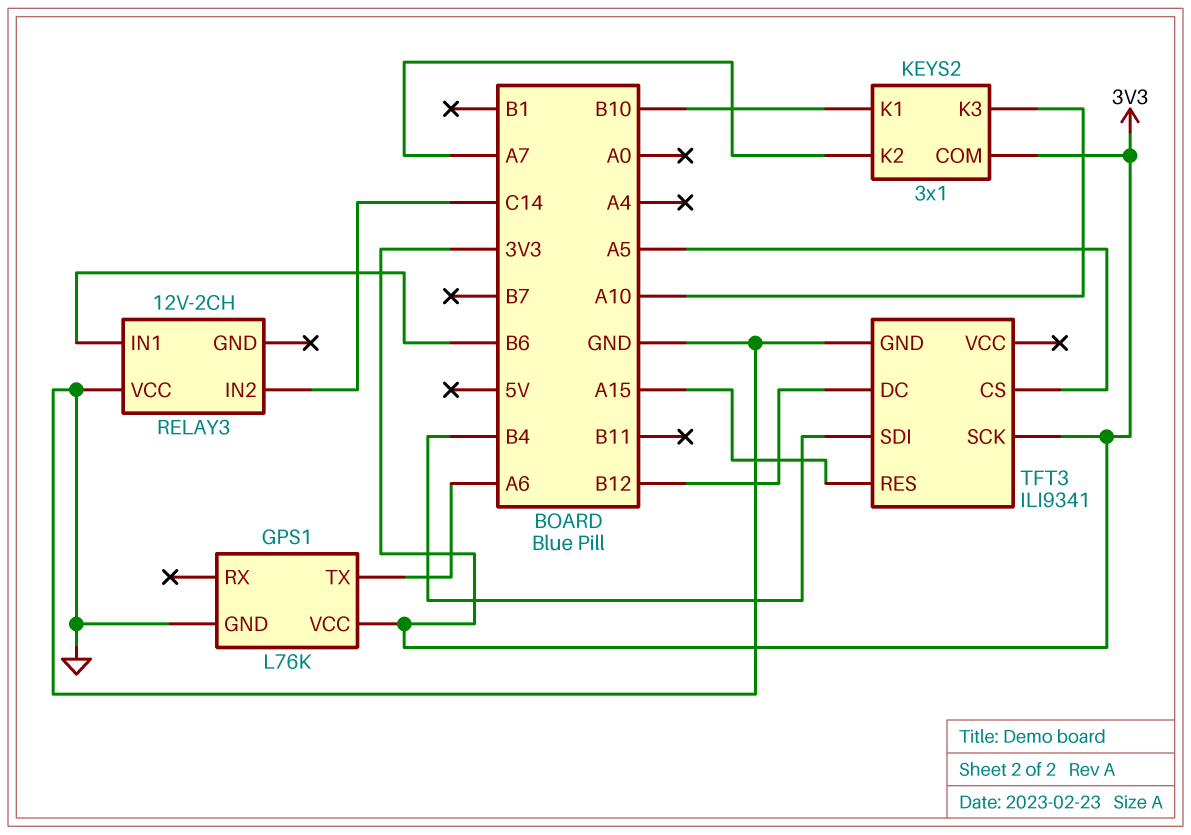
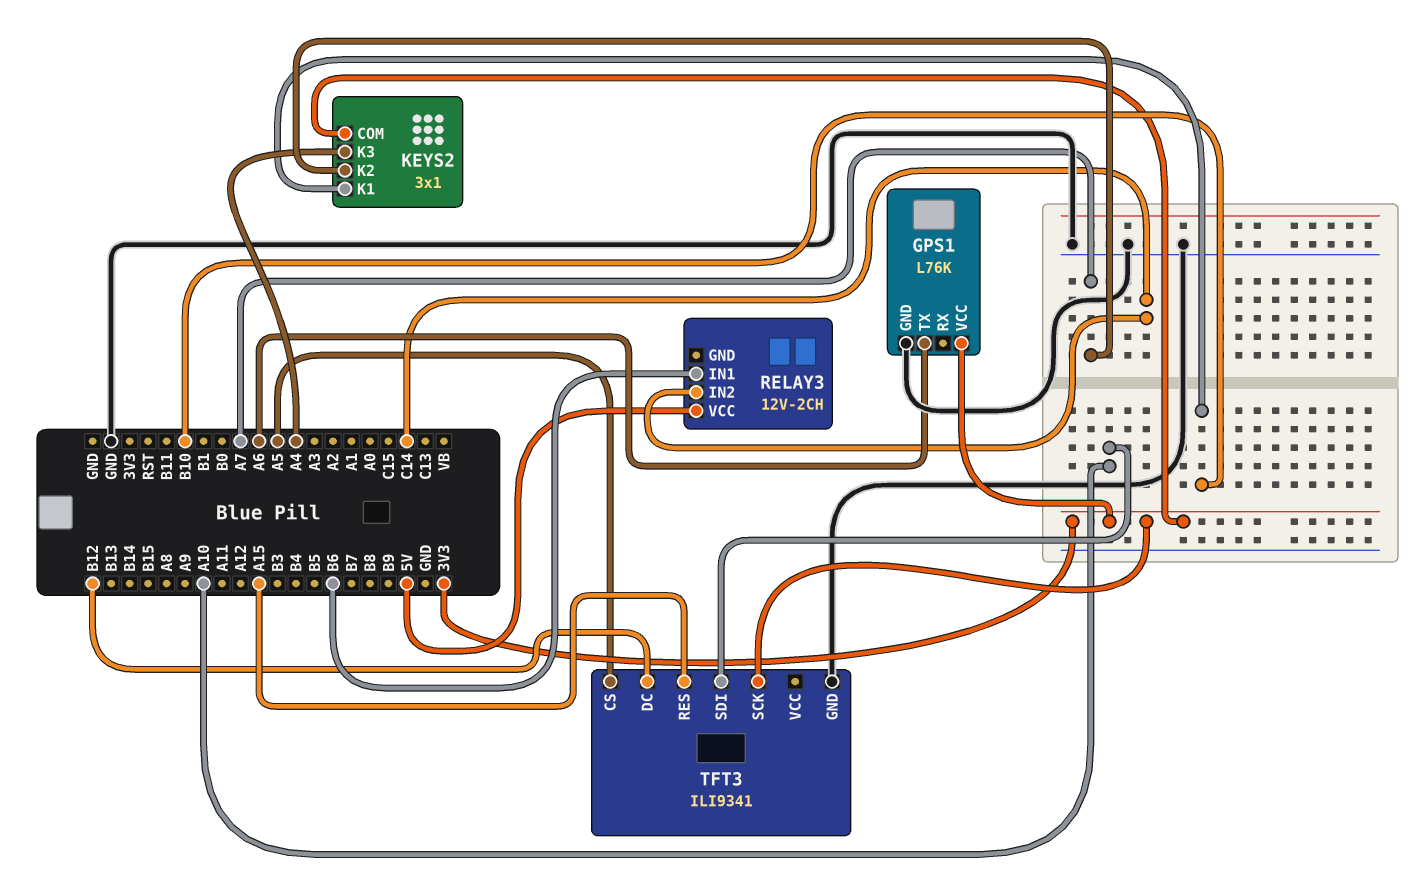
KEYS2 pin K3: A10 -> A4
RELAY3 pin VCC: GND -> 5V
TFT3 pin SDI: B4 -> A10

